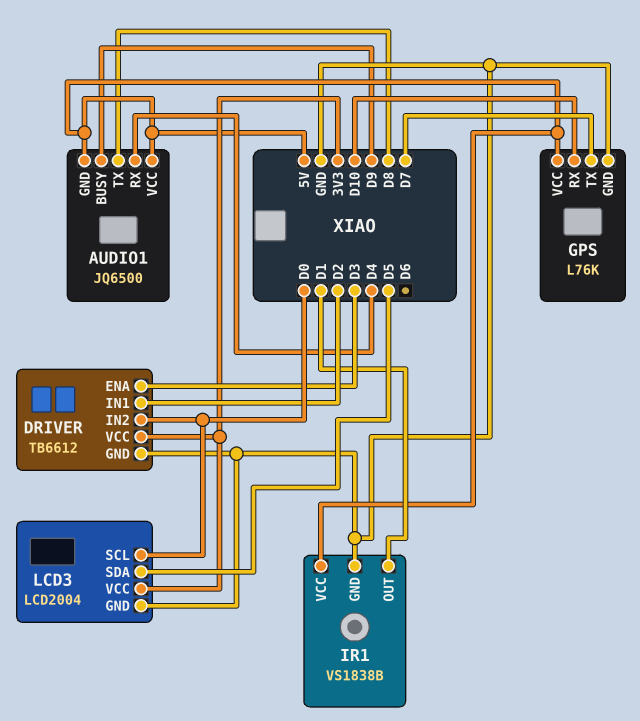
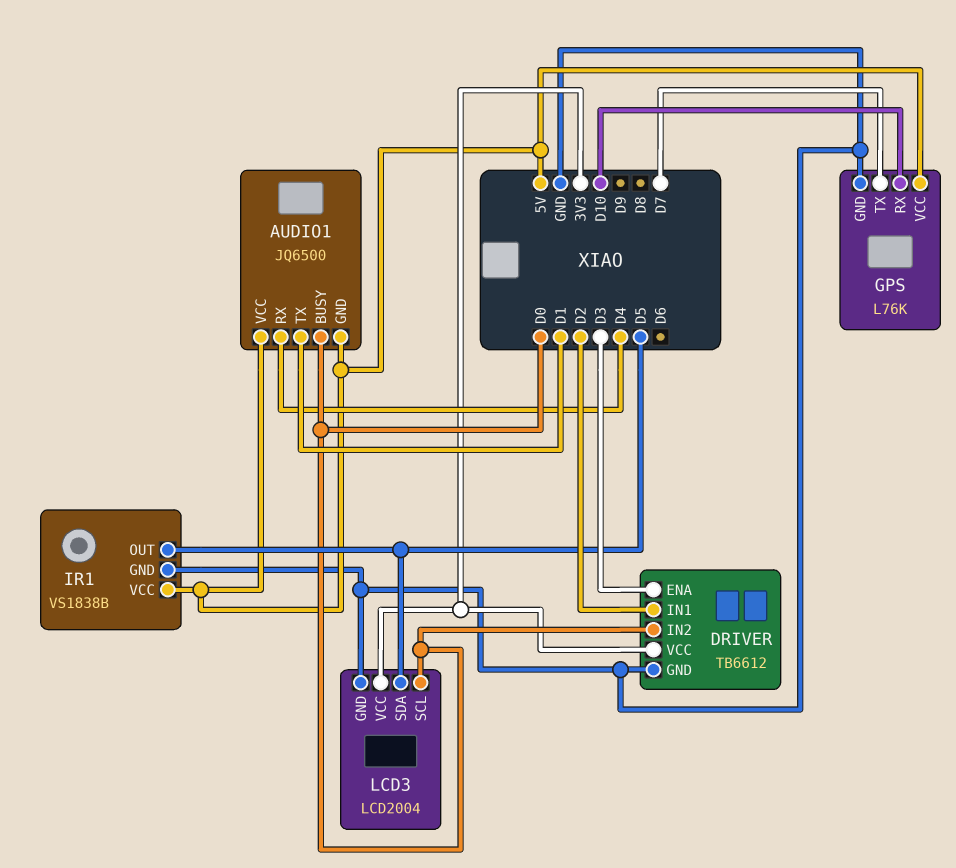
AUDIO1 pin BUSY: D9 -> D0
AUDIO1 pin TX: D8 -> D1
IR1 pin OUT: D1 -> D5

